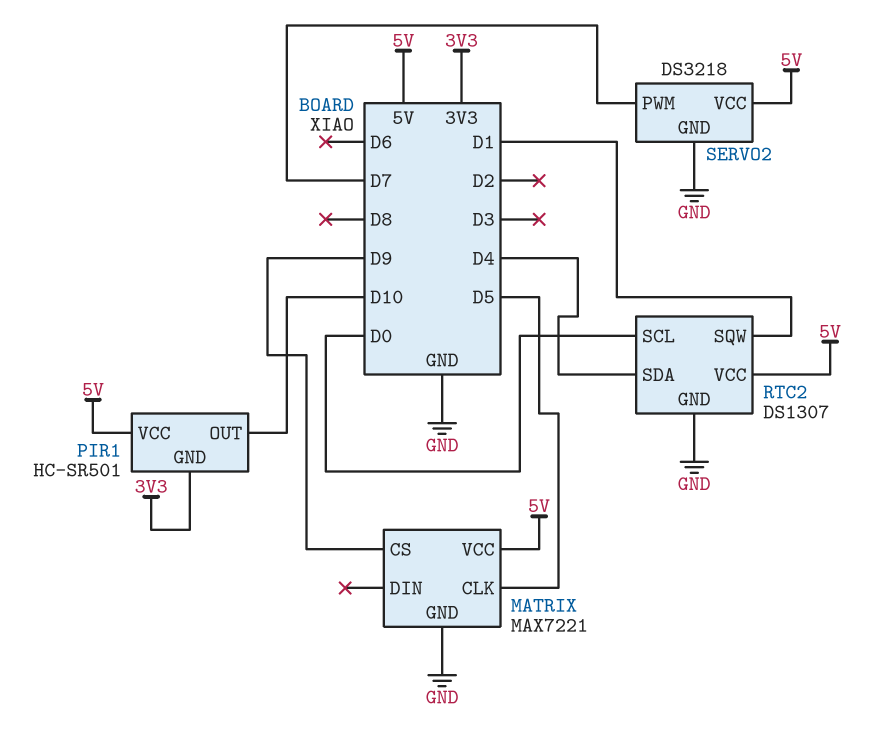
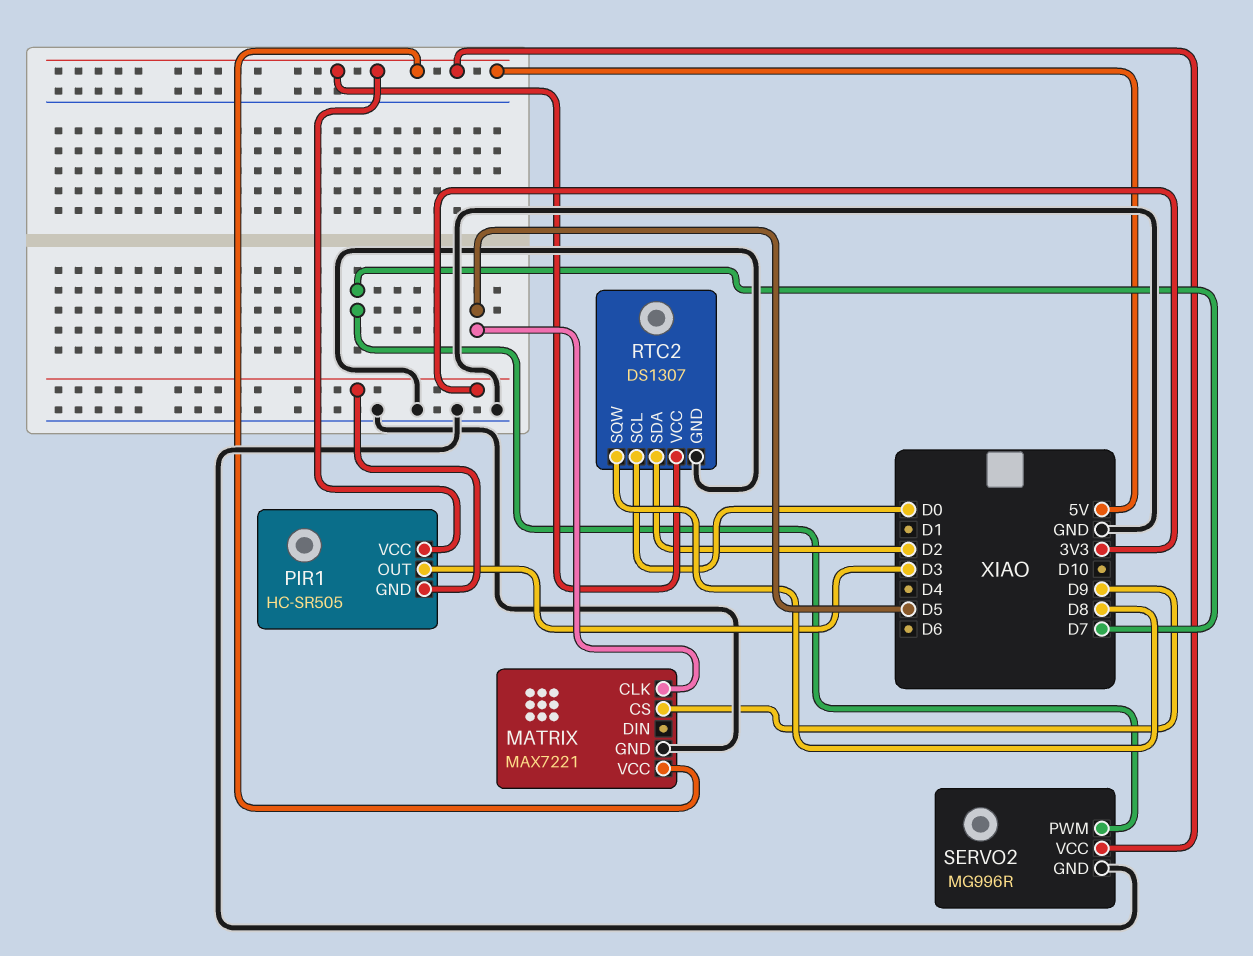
PIR1: HC-SR501 -> HC-SR505
PIR1 pin OUT: D10 -> D3
RTC2 pin SDA: D4 -> D2
RTC2 pin SQW: D1 -> D8
SERVO2: DS3218 -> MG996R

